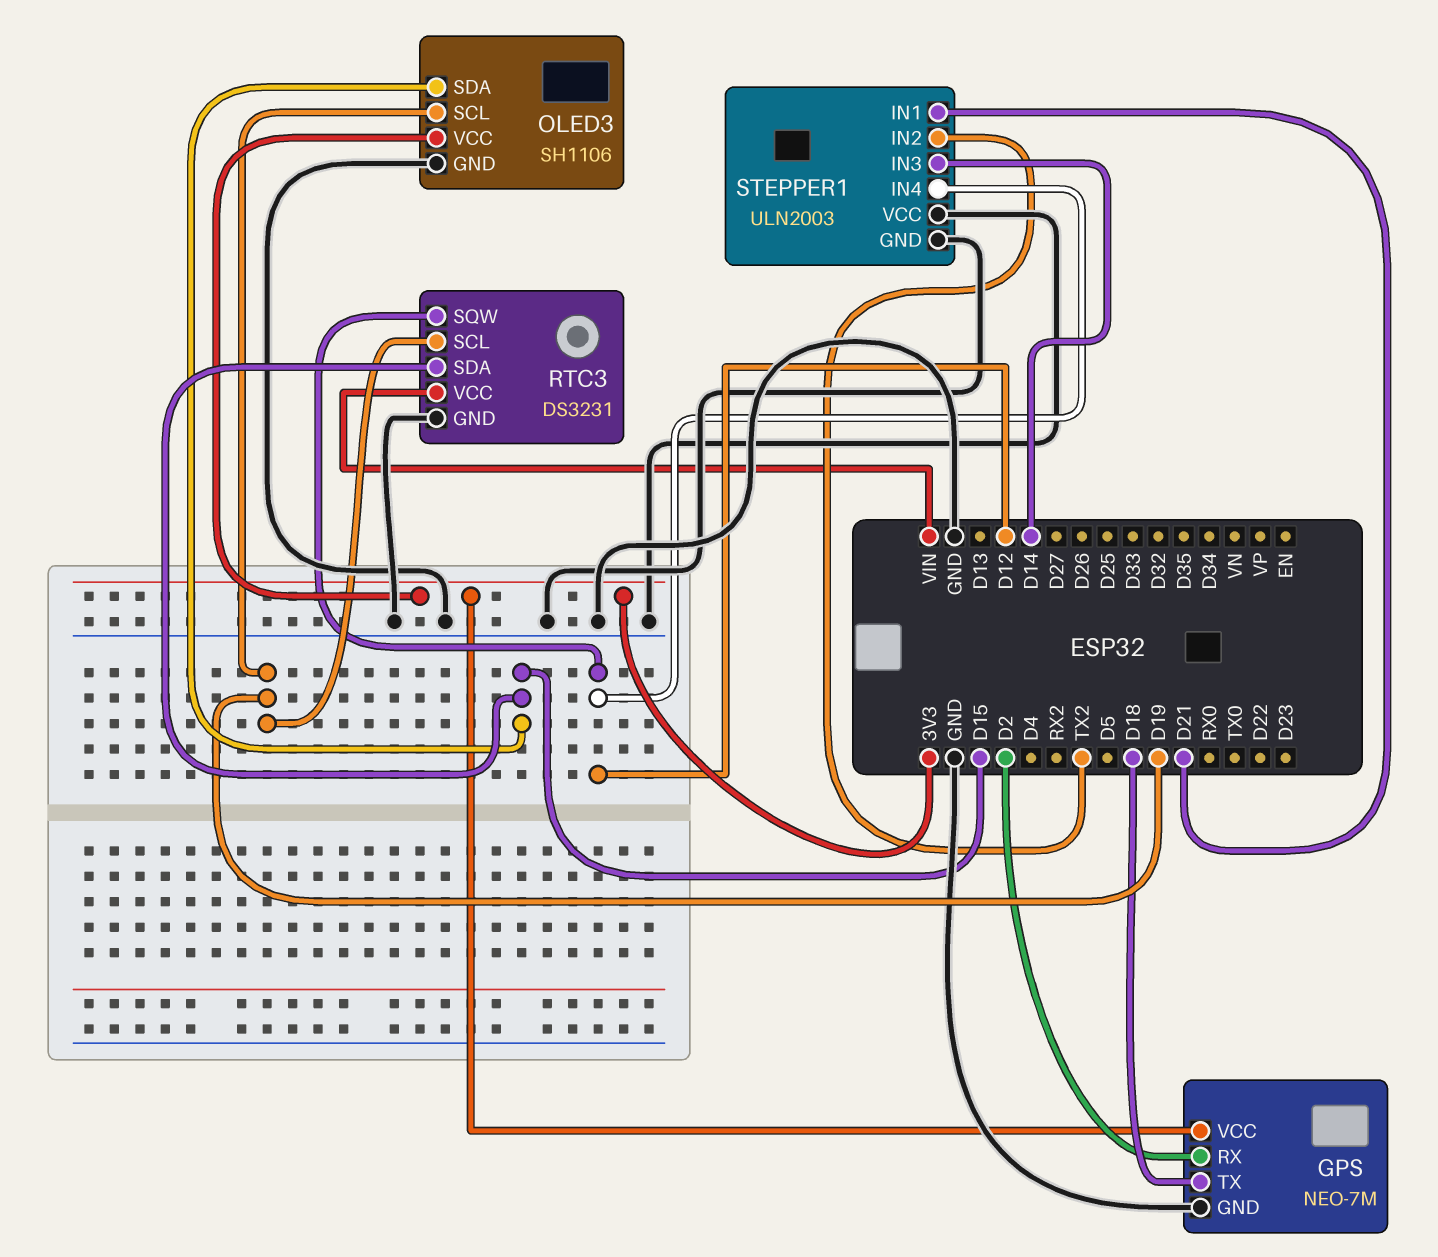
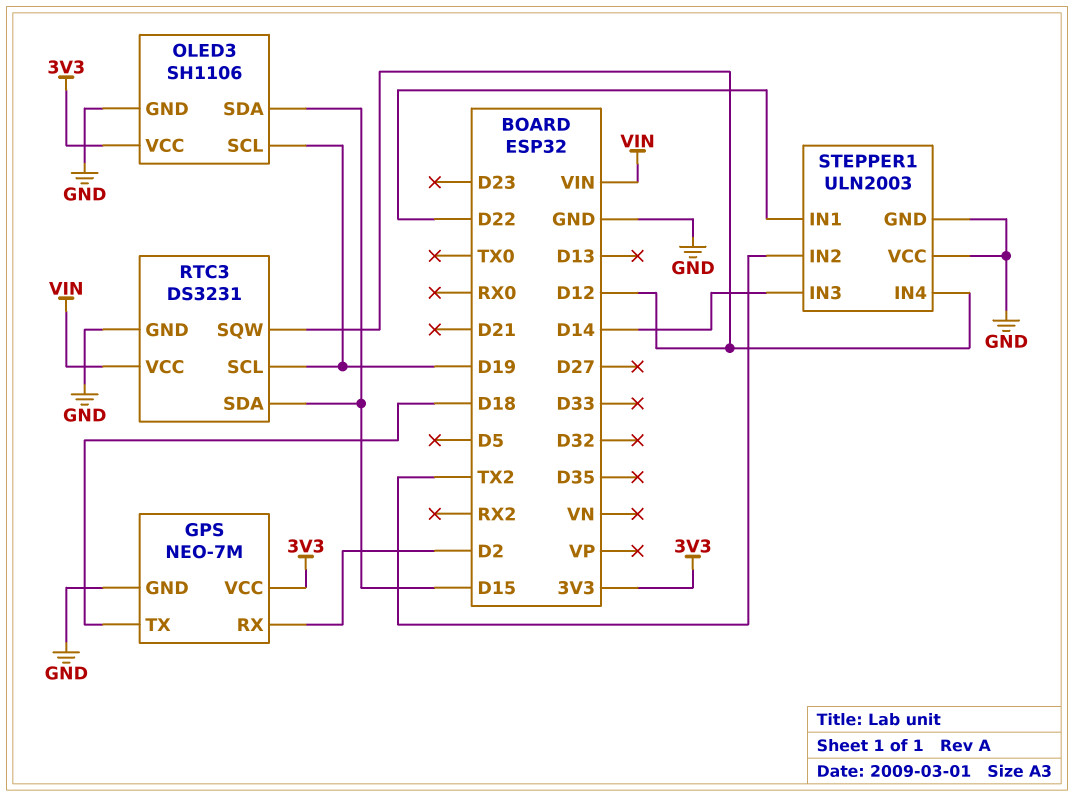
STEPPER1 pin IN1: D21 -> D22

